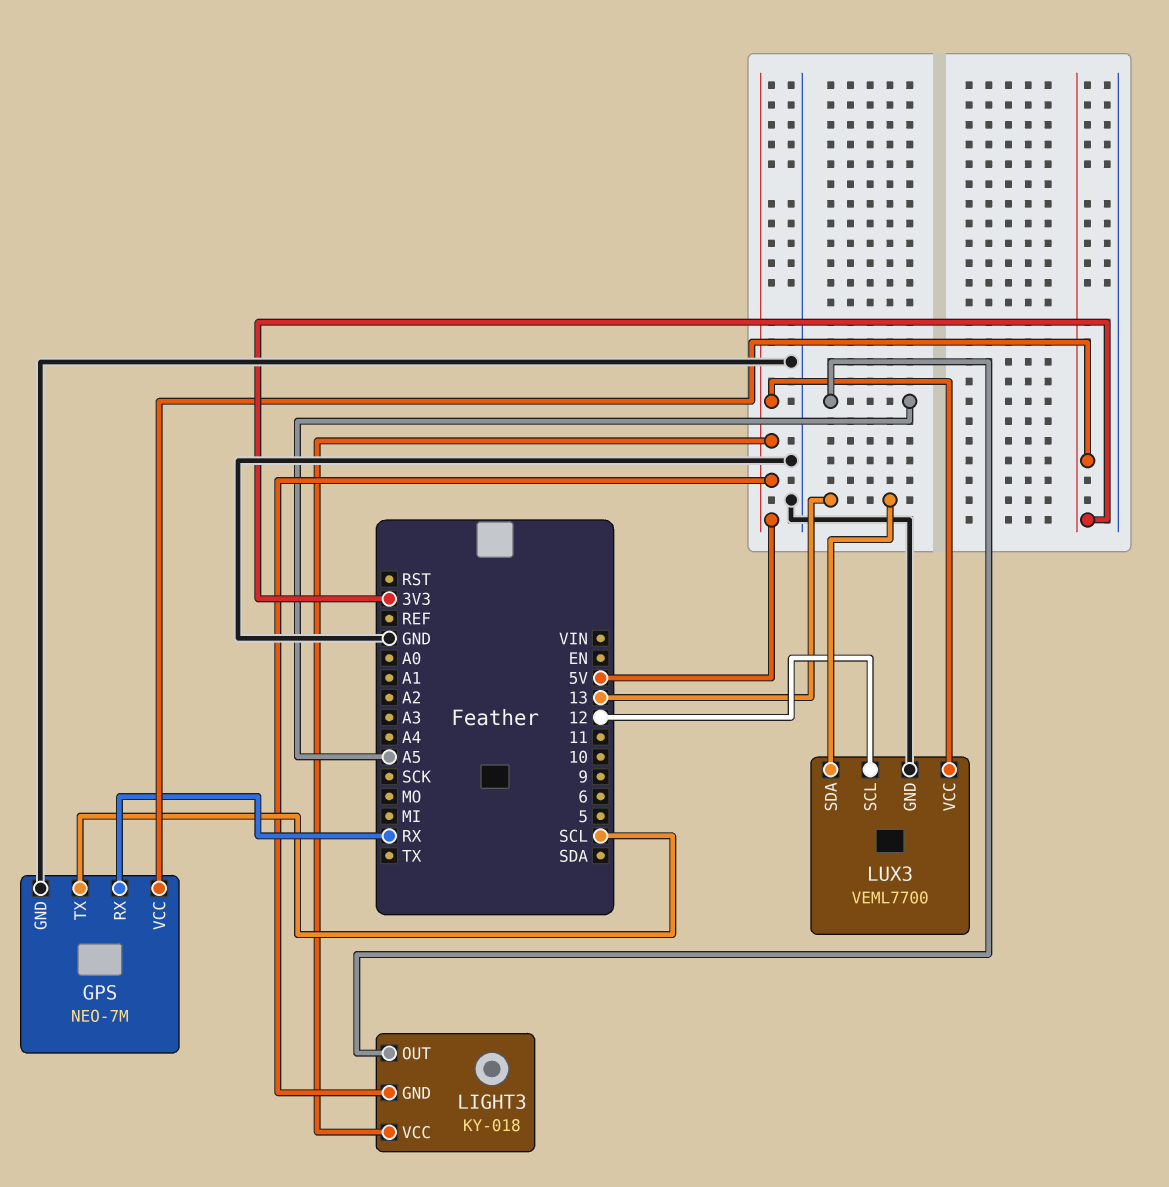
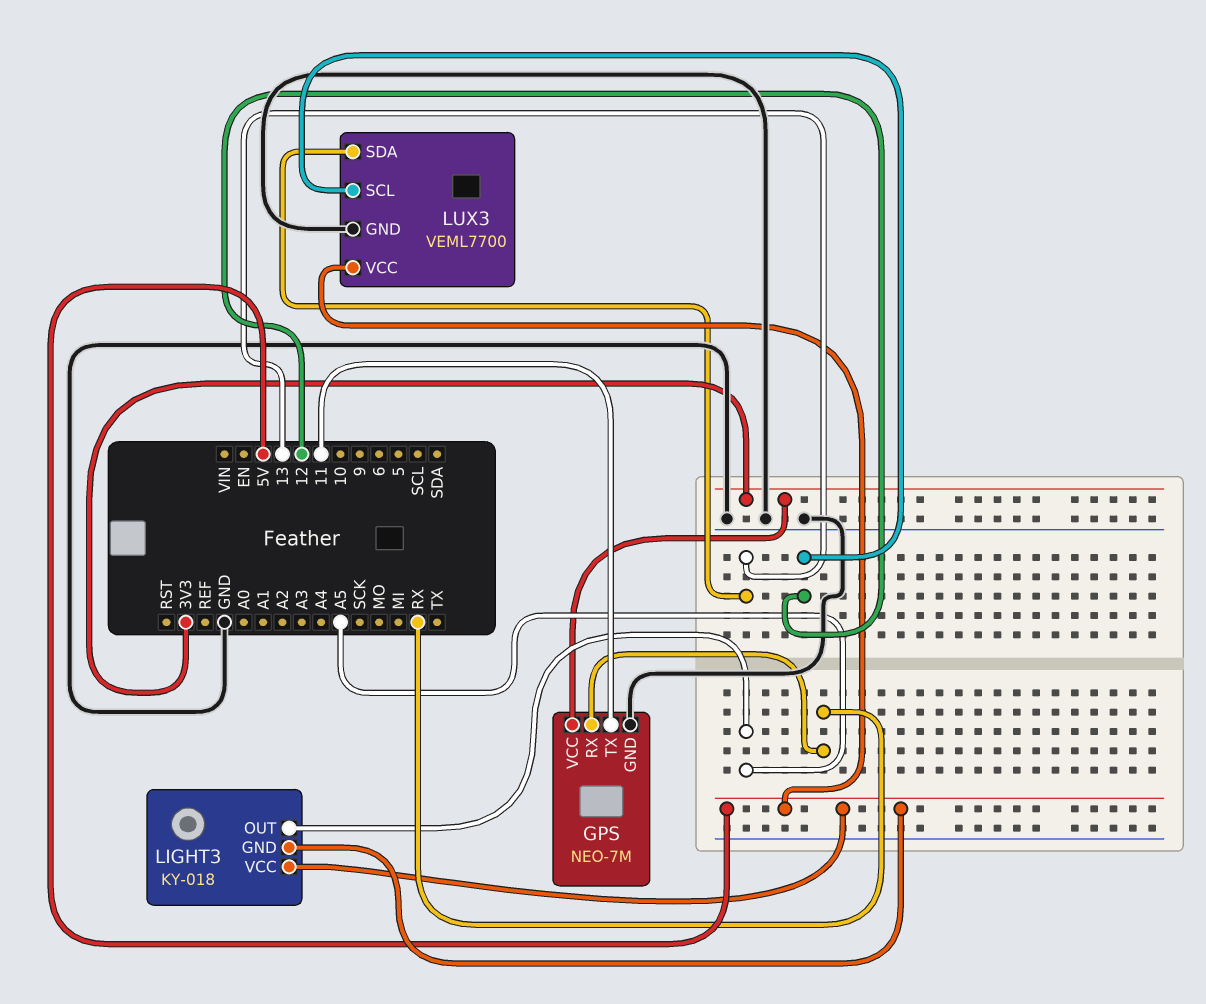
GPS pin TX: SCL -> 11

